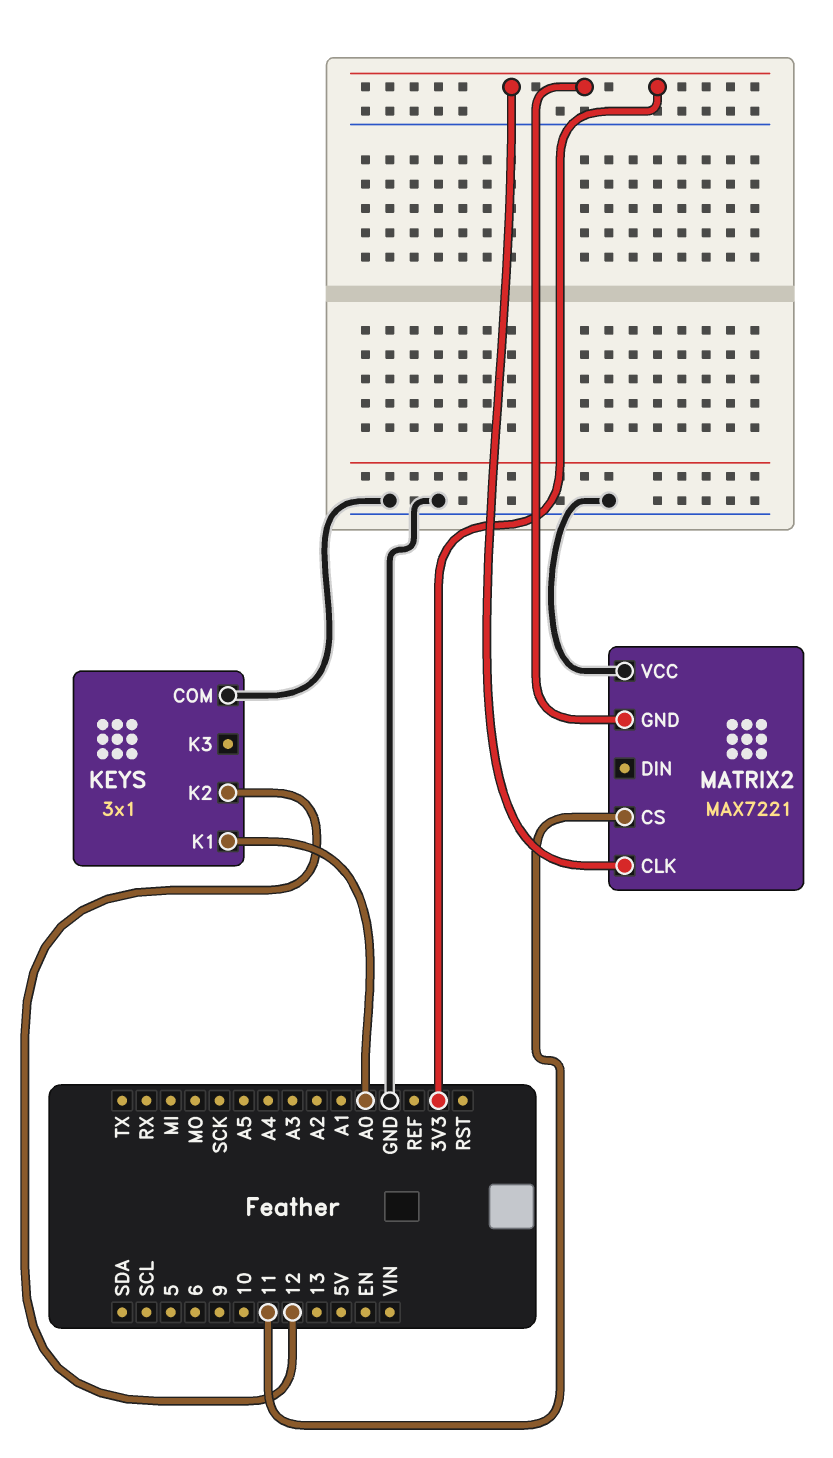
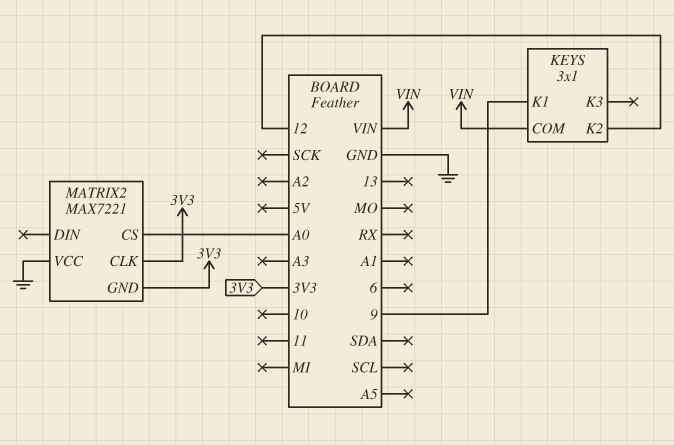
KEYS pin COM: GND -> VIN
KEYS pin K1: A0 -> 9
MATRIX2 pin CS: 11 -> A0

